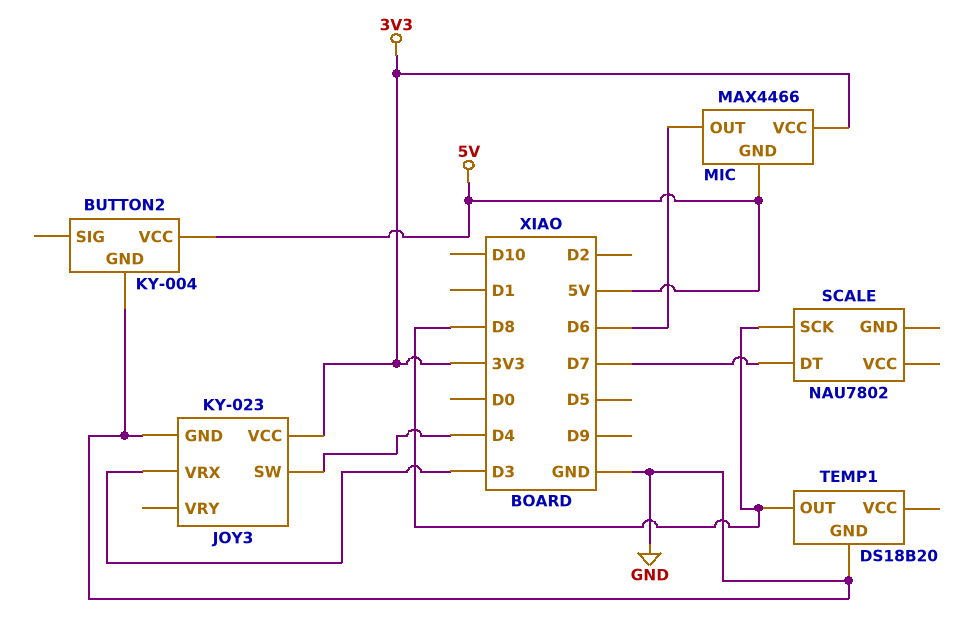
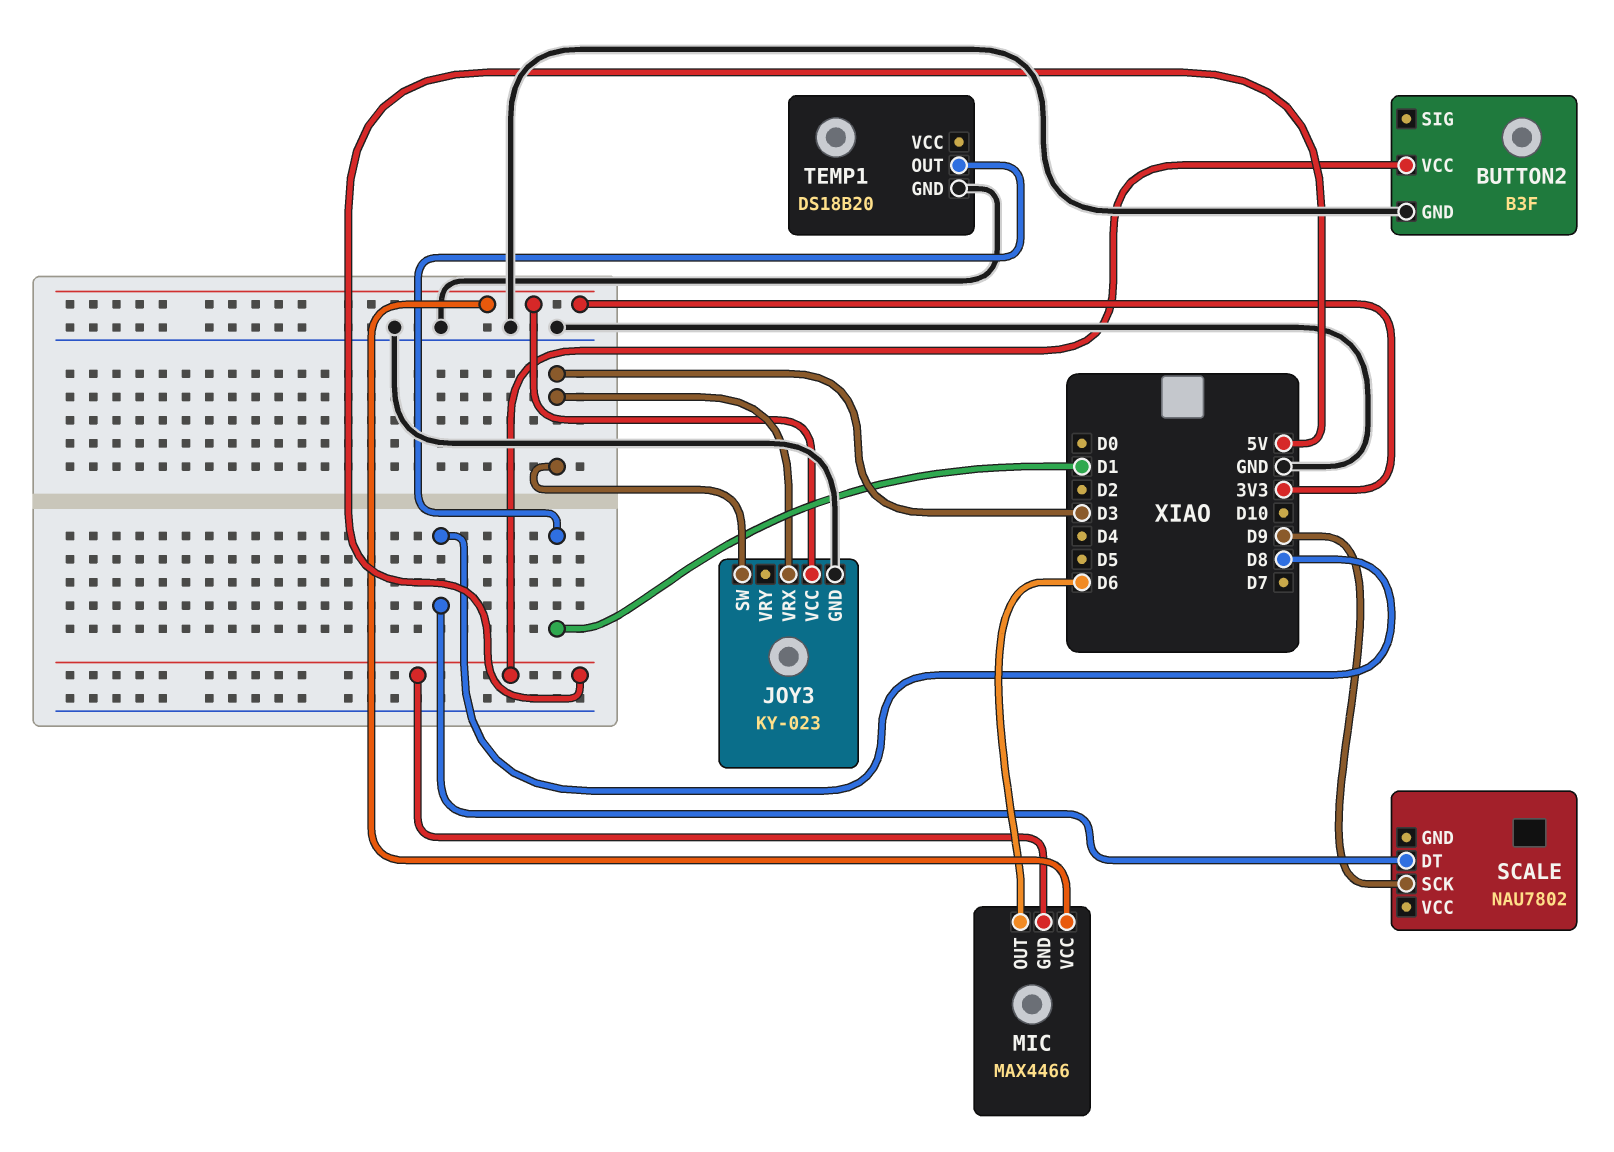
BUTTON2: KY-004 -> B3F
JOY3 pin SW: D4 -> D3
SCALE pin DT: D7 -> D8
SCALE pin SCK: D8 -> D9
TEMP1 pin OUT: D8 -> D1

